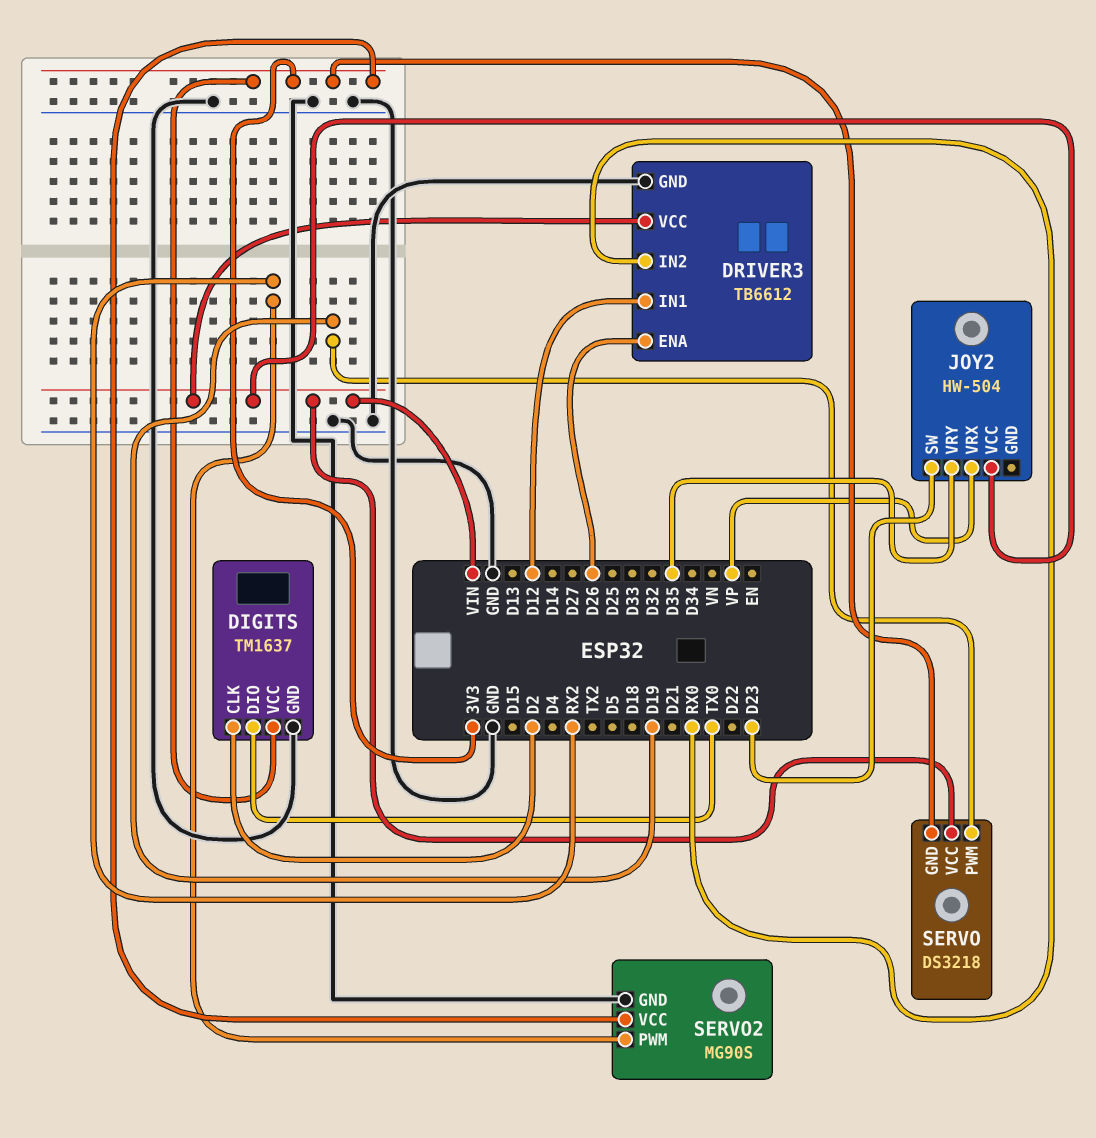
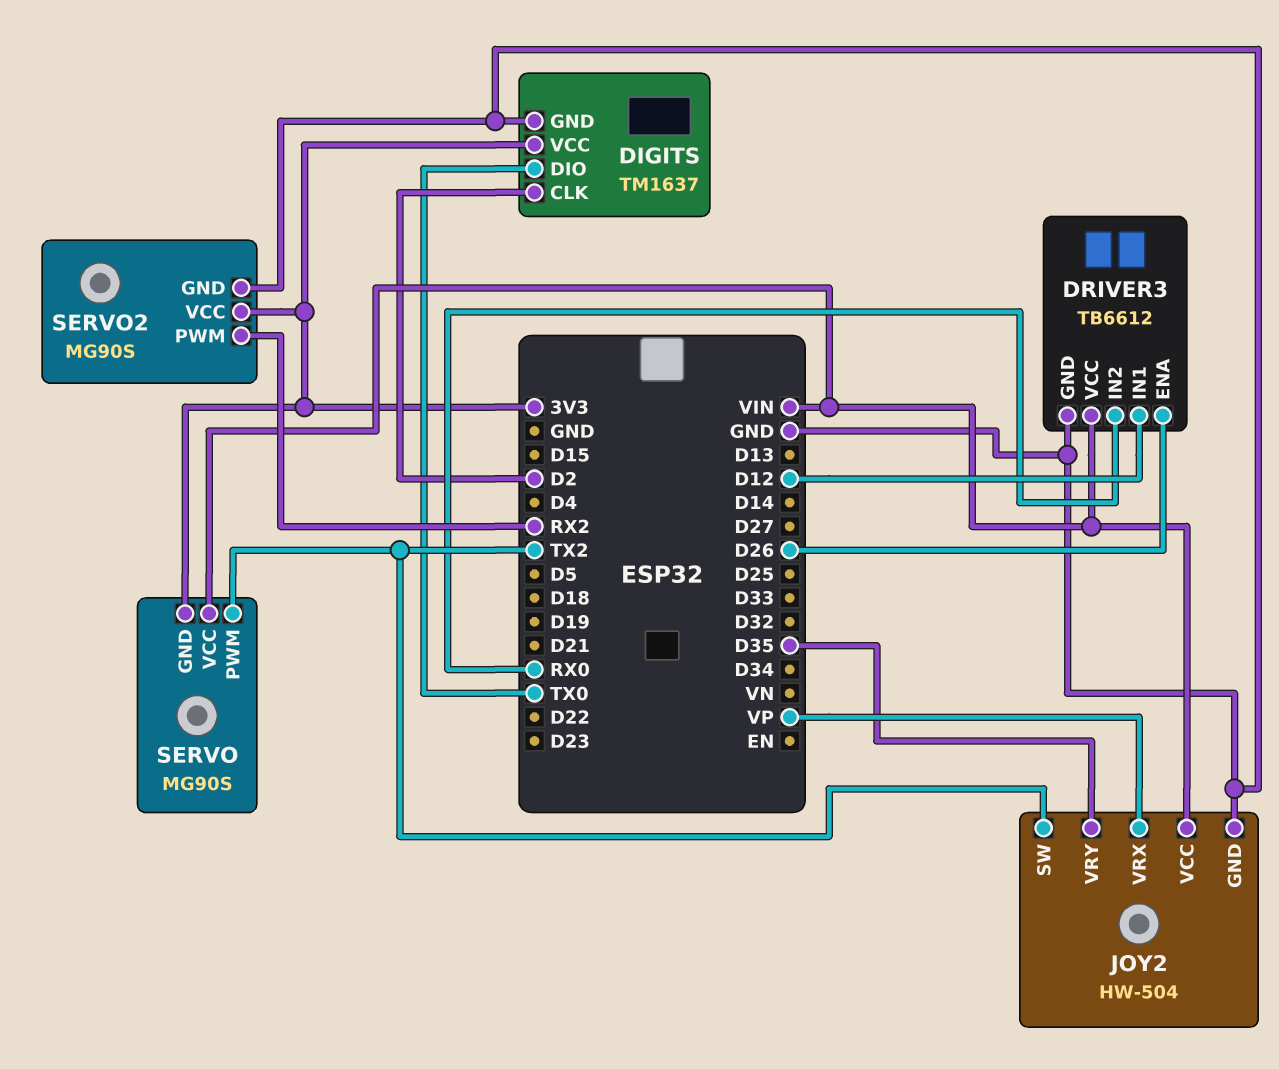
JOY2 pin GND: none -> GND
JOY2 pin SW: D23 -> TX2
SERVO: DS3218 -> MG90S
SERVO pin PWM: D19 -> TX2

